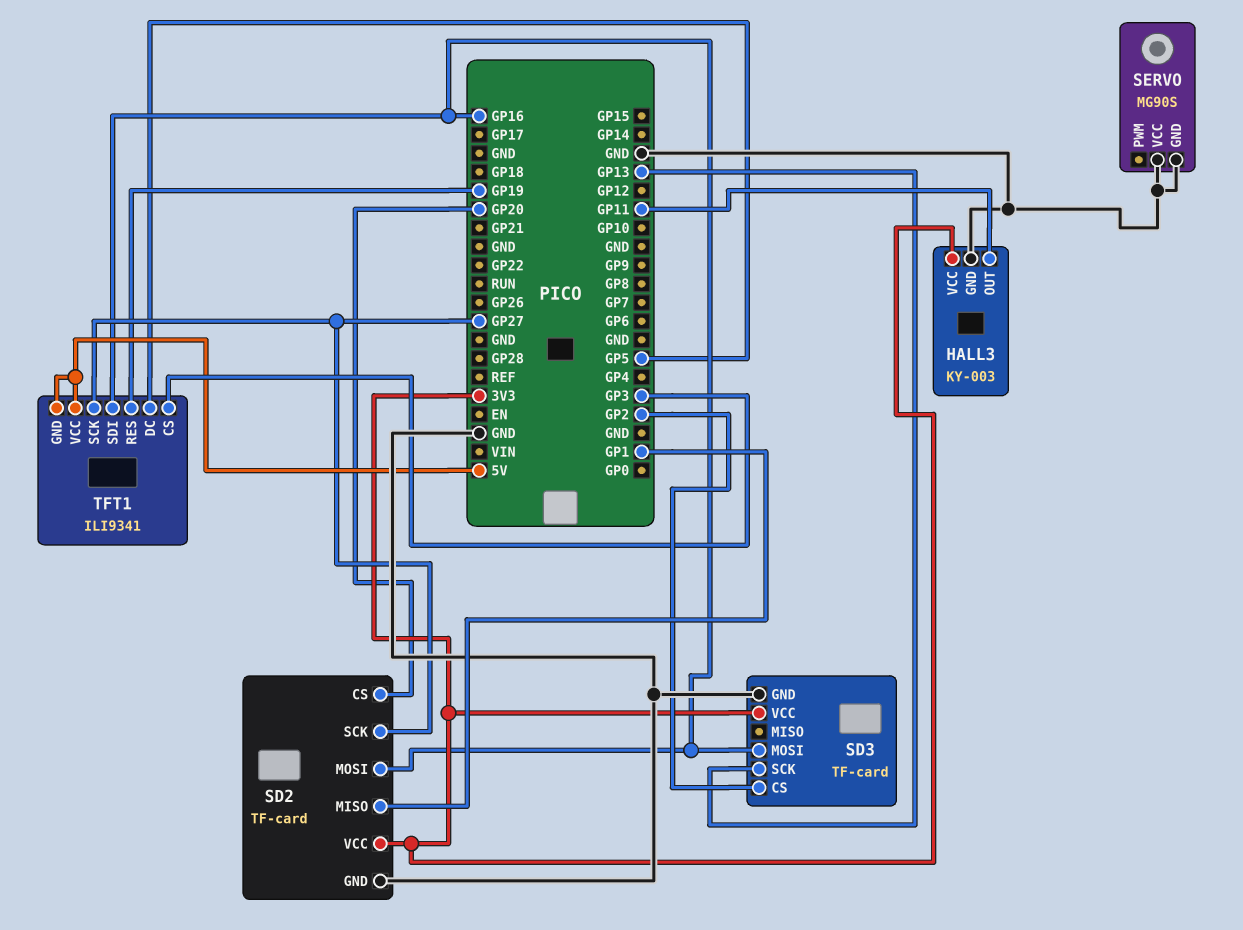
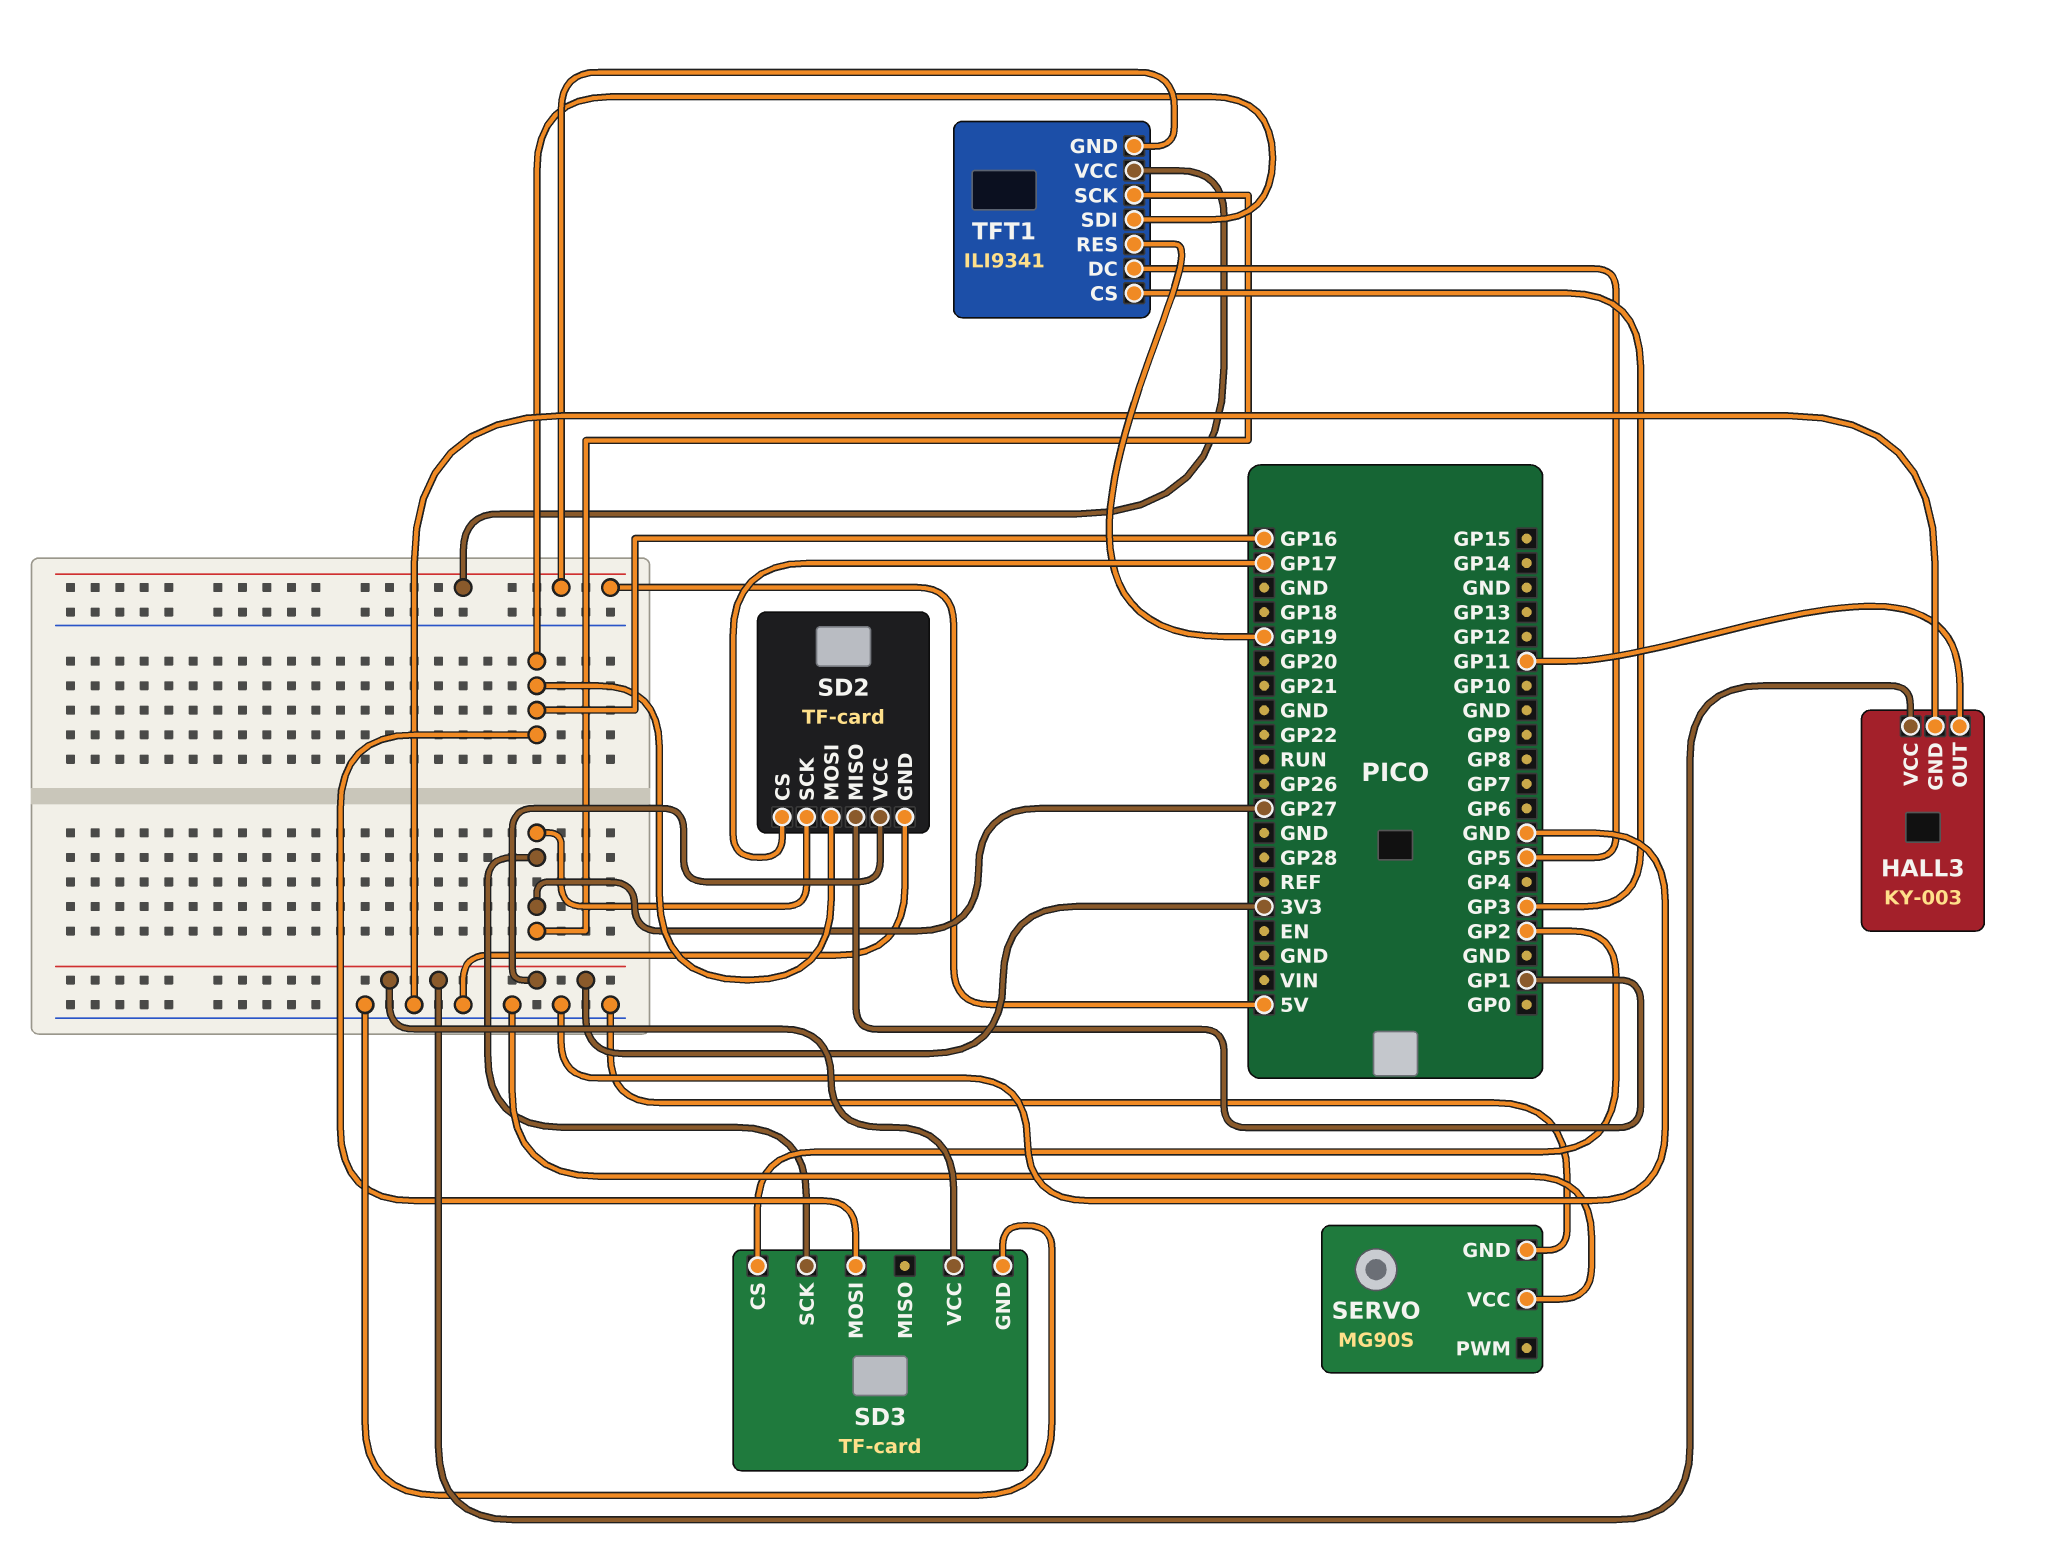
SD2 pin CS: GP20 -> GP17
SD3 pin SCK: GP13 -> GP27

